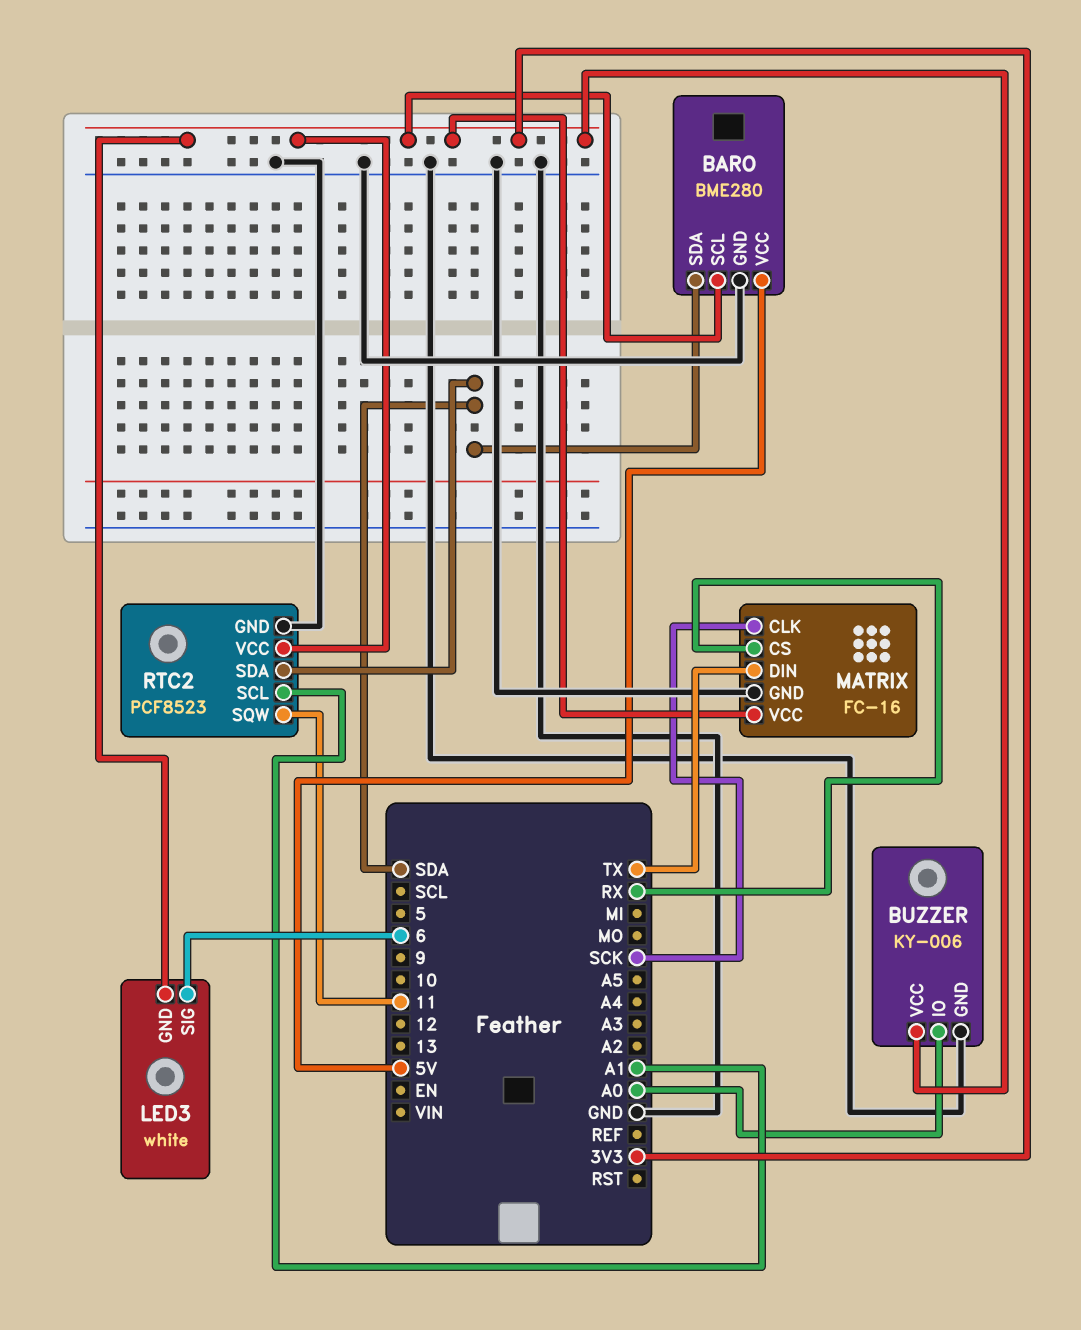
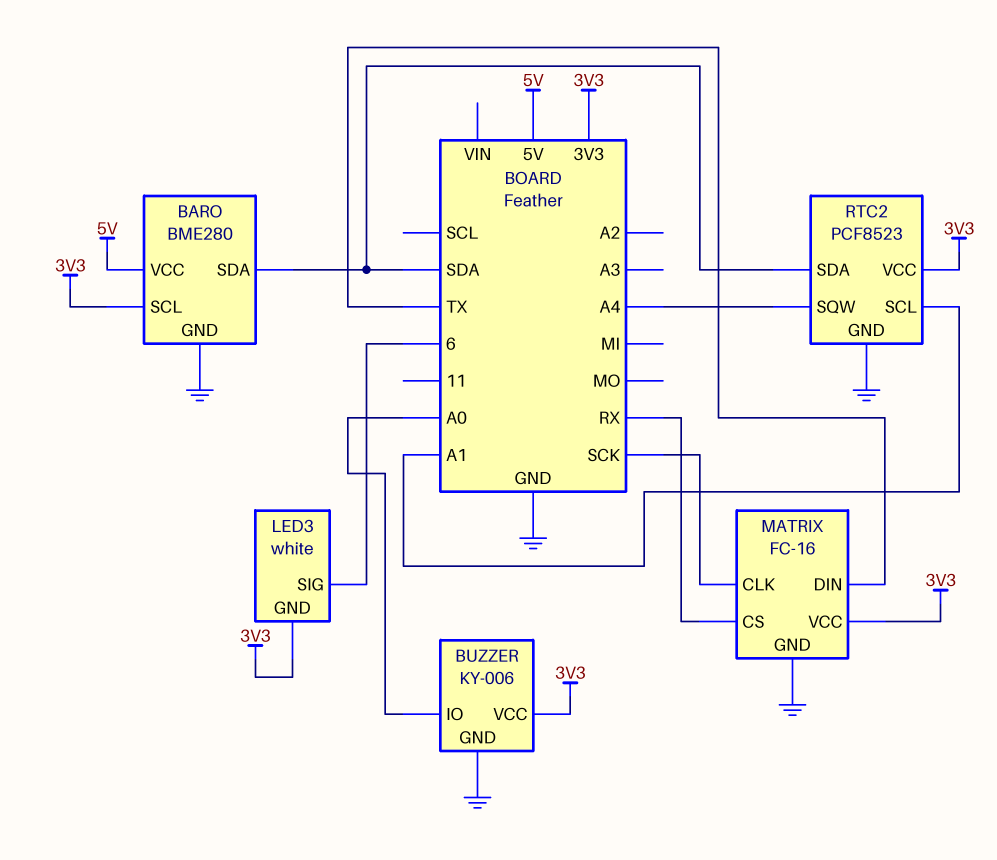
RTC2 pin SQW: 11 -> A4

